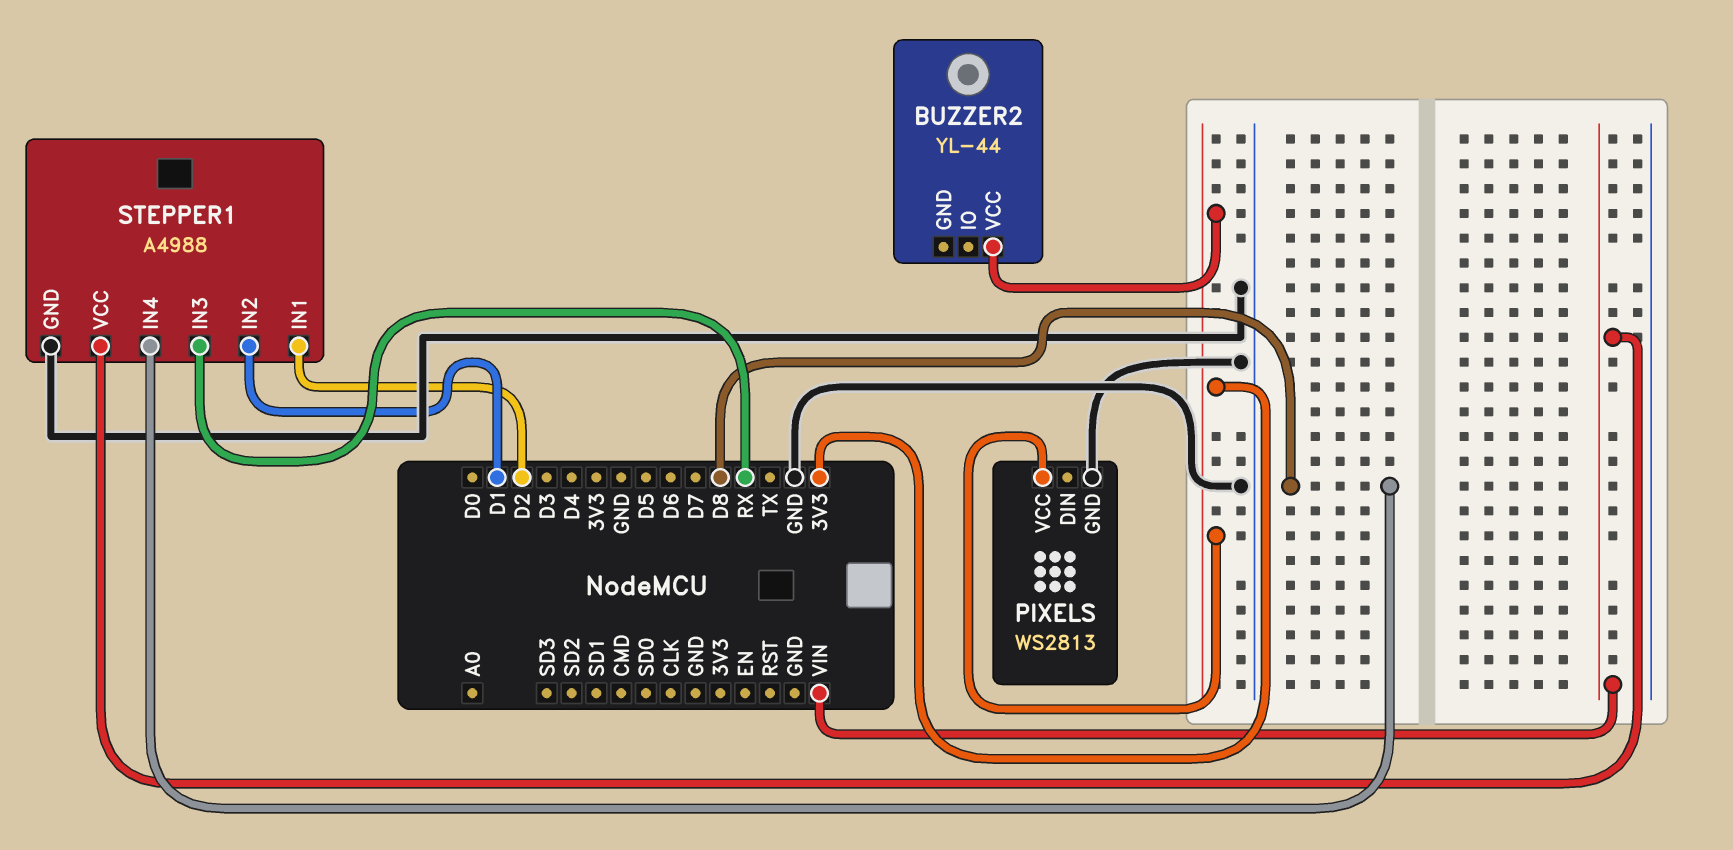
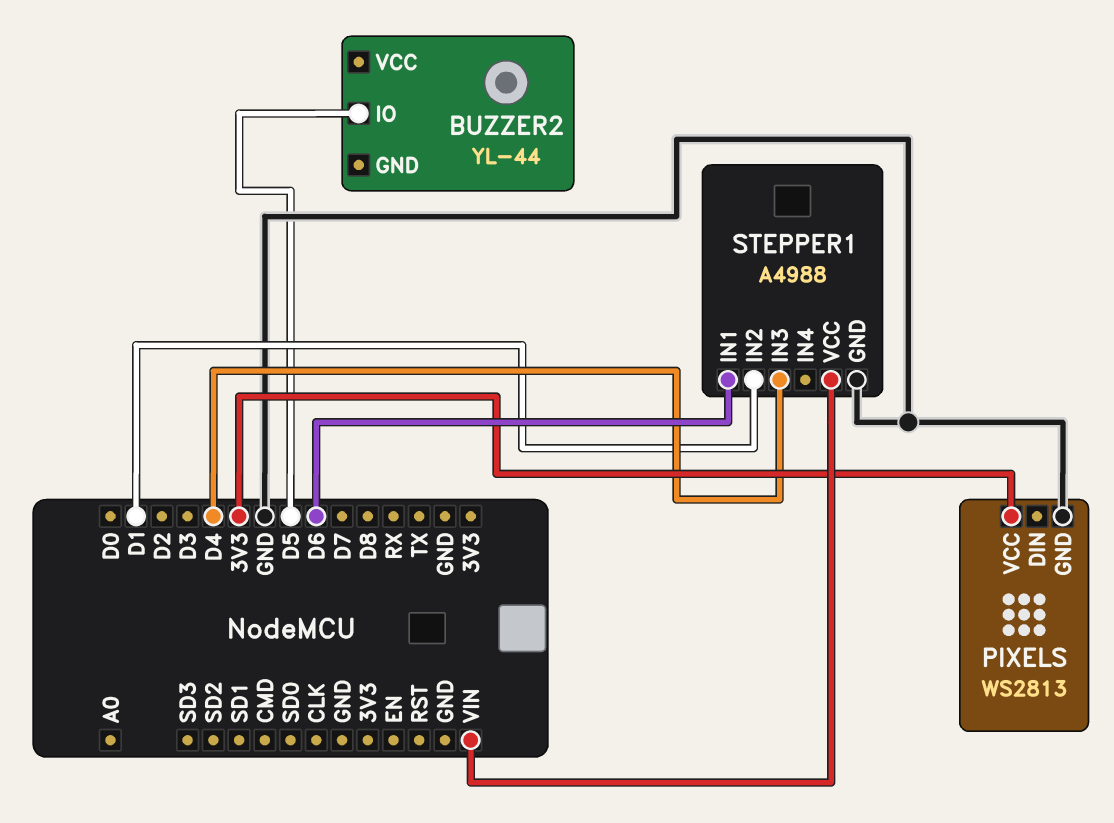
BUZZER2 pin IO: none -> D5
BUZZER2 pin VCC: 3V3 -> none
STEPPER1 pin IN1: D2 -> D6
STEPPER1 pin IN3: RX -> D4
STEPPER1 pin IN4: D8 -> none

